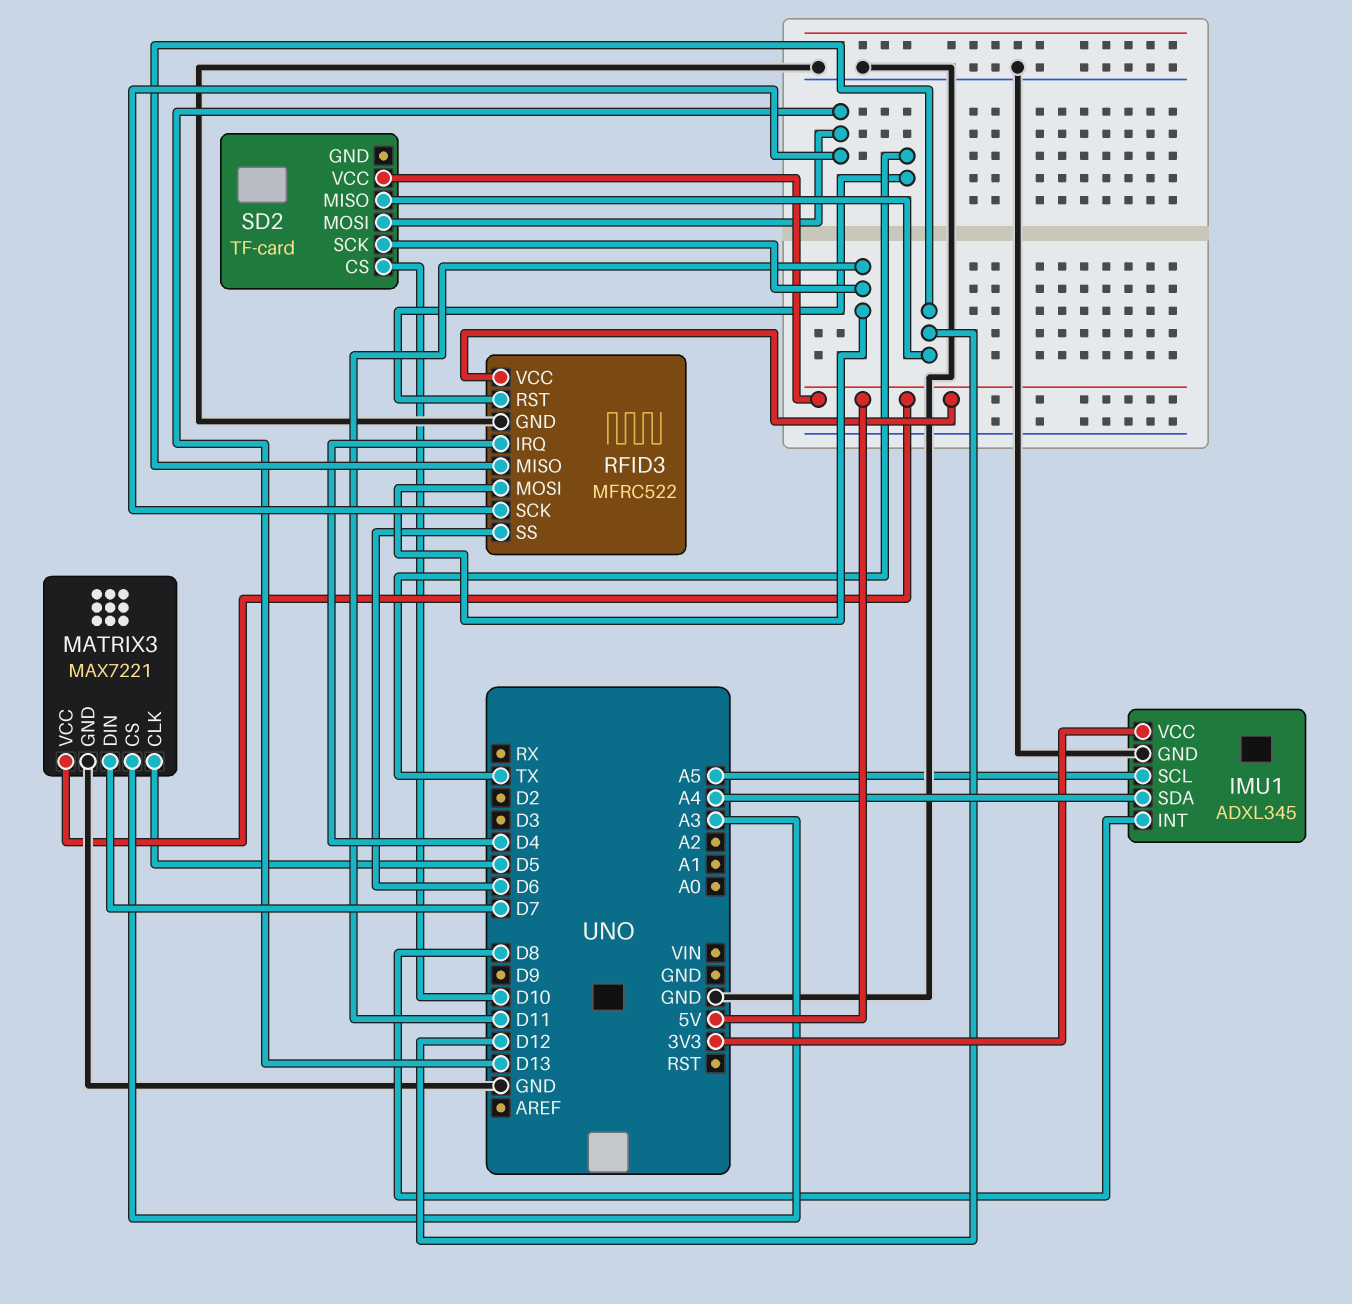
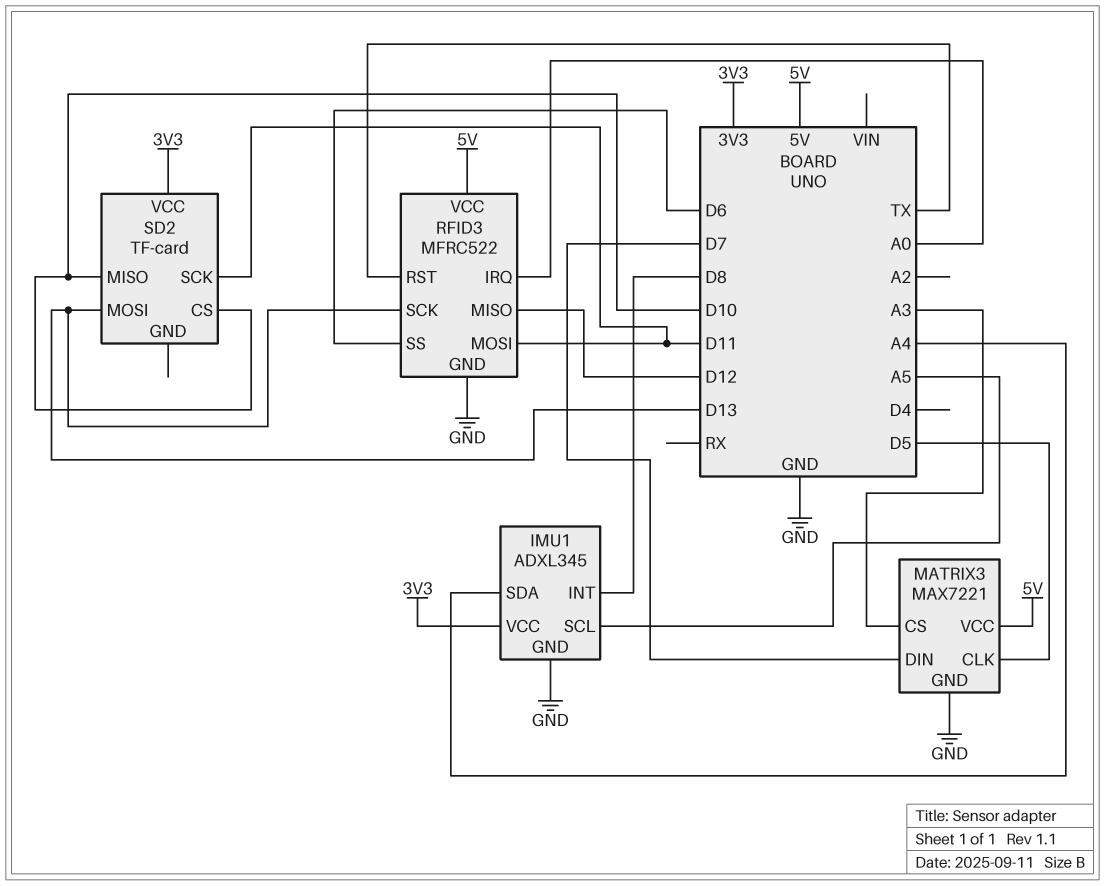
RFID3 pin IRQ: D4 -> A0
SD2 pin MISO: D12 -> D10
SD2 pin VCC: 5V -> 3V3

